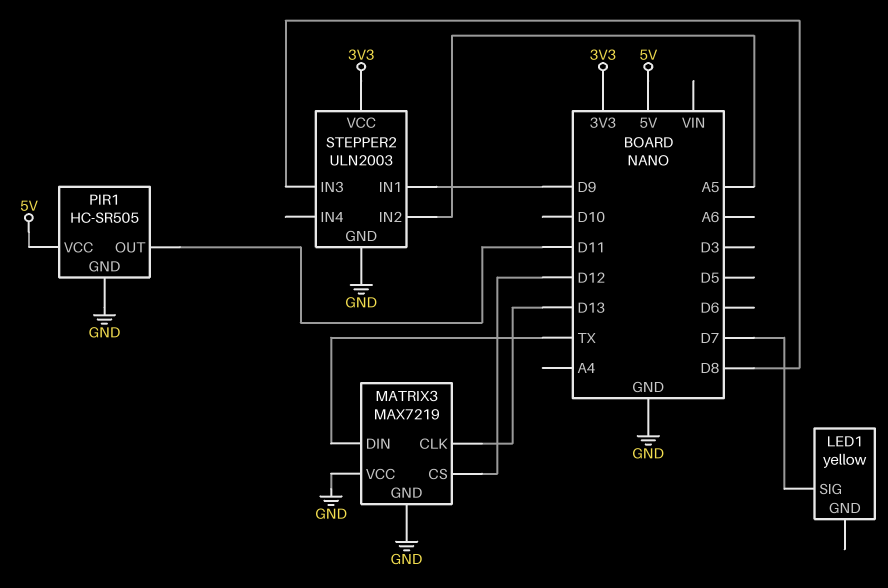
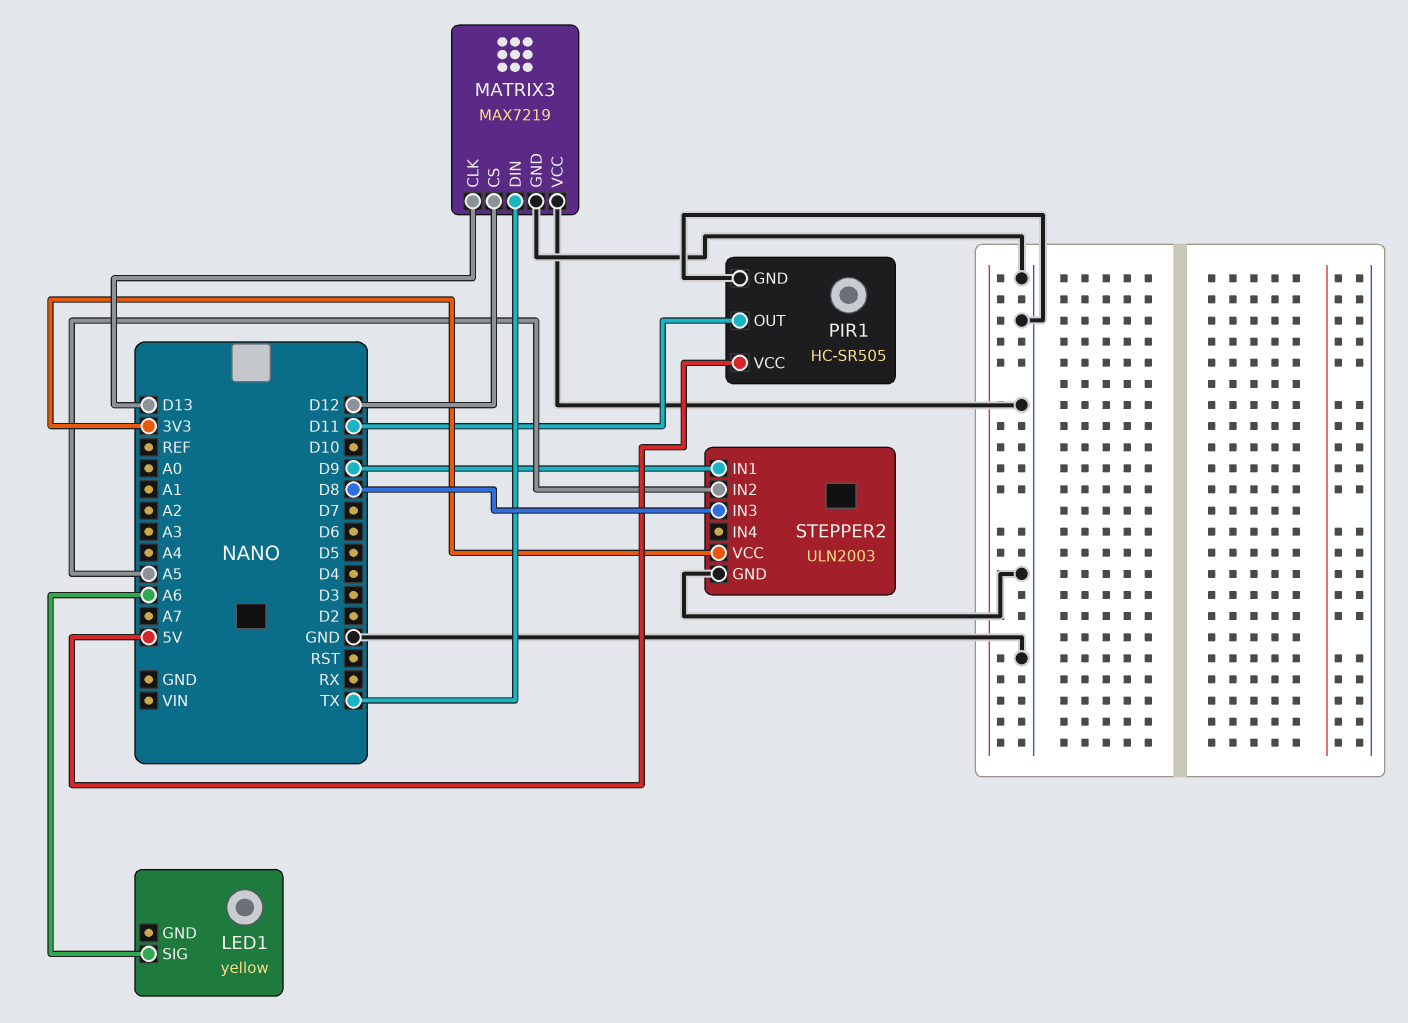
LED1 pin SIG: D7 -> A6

